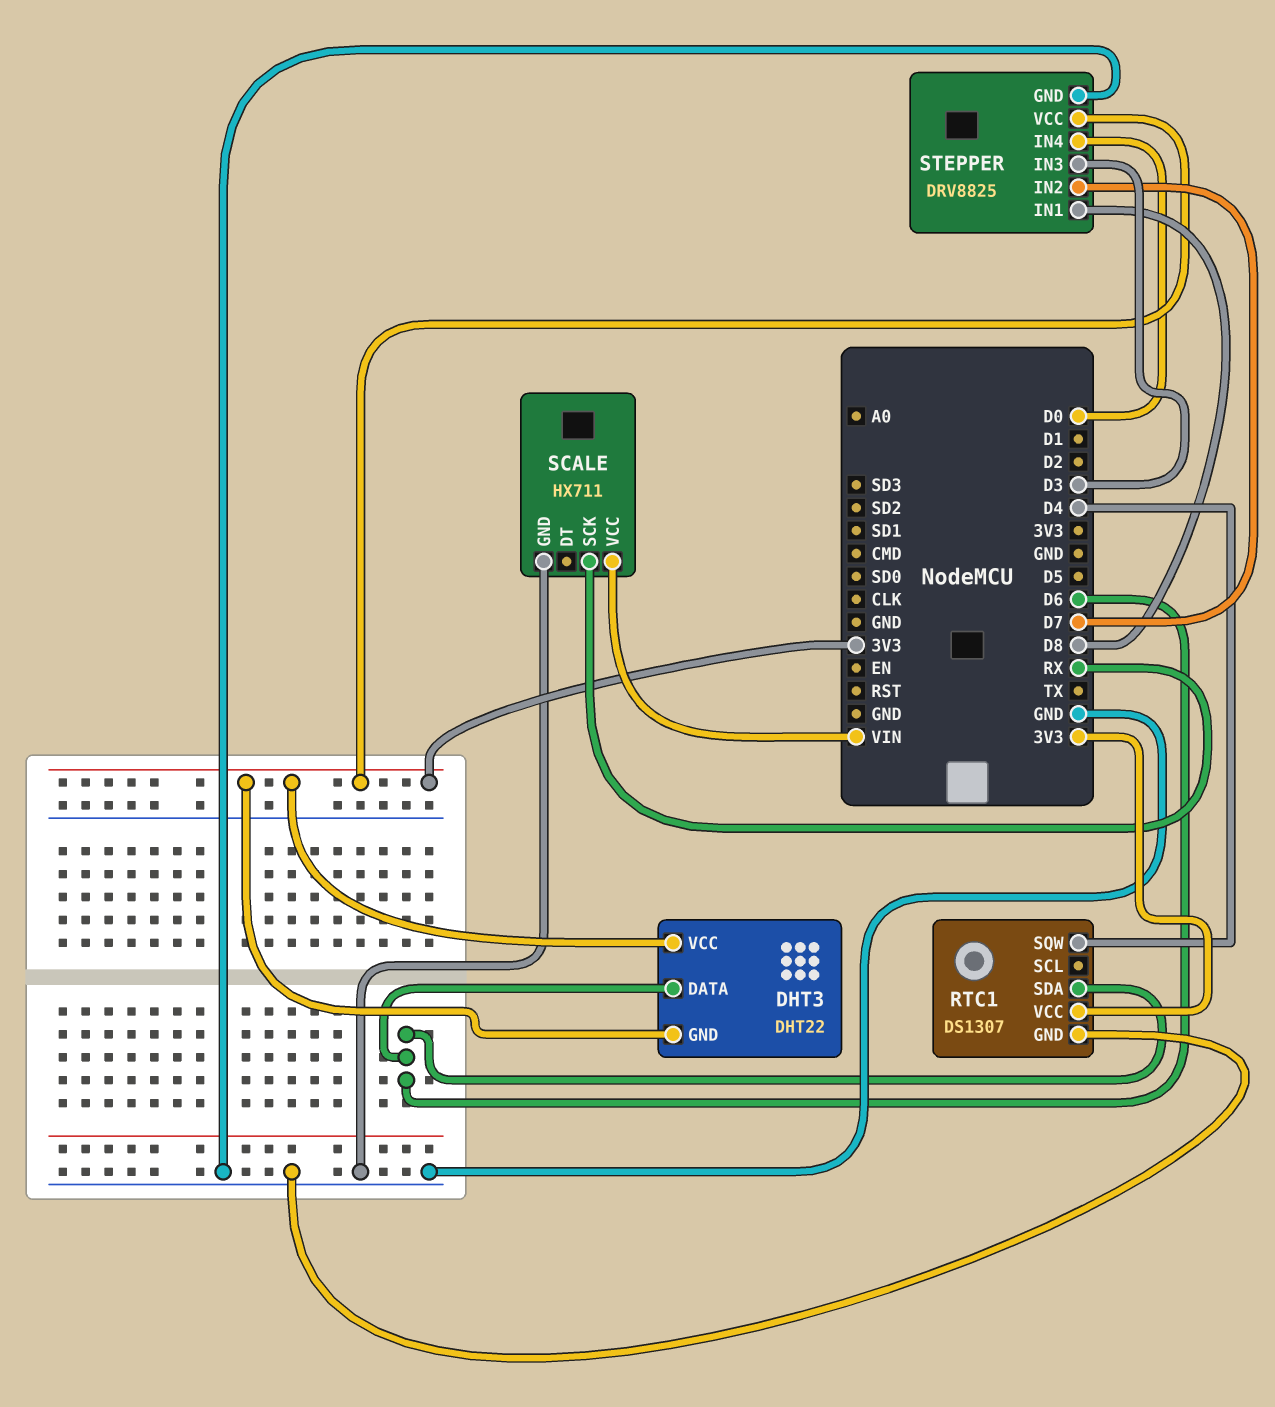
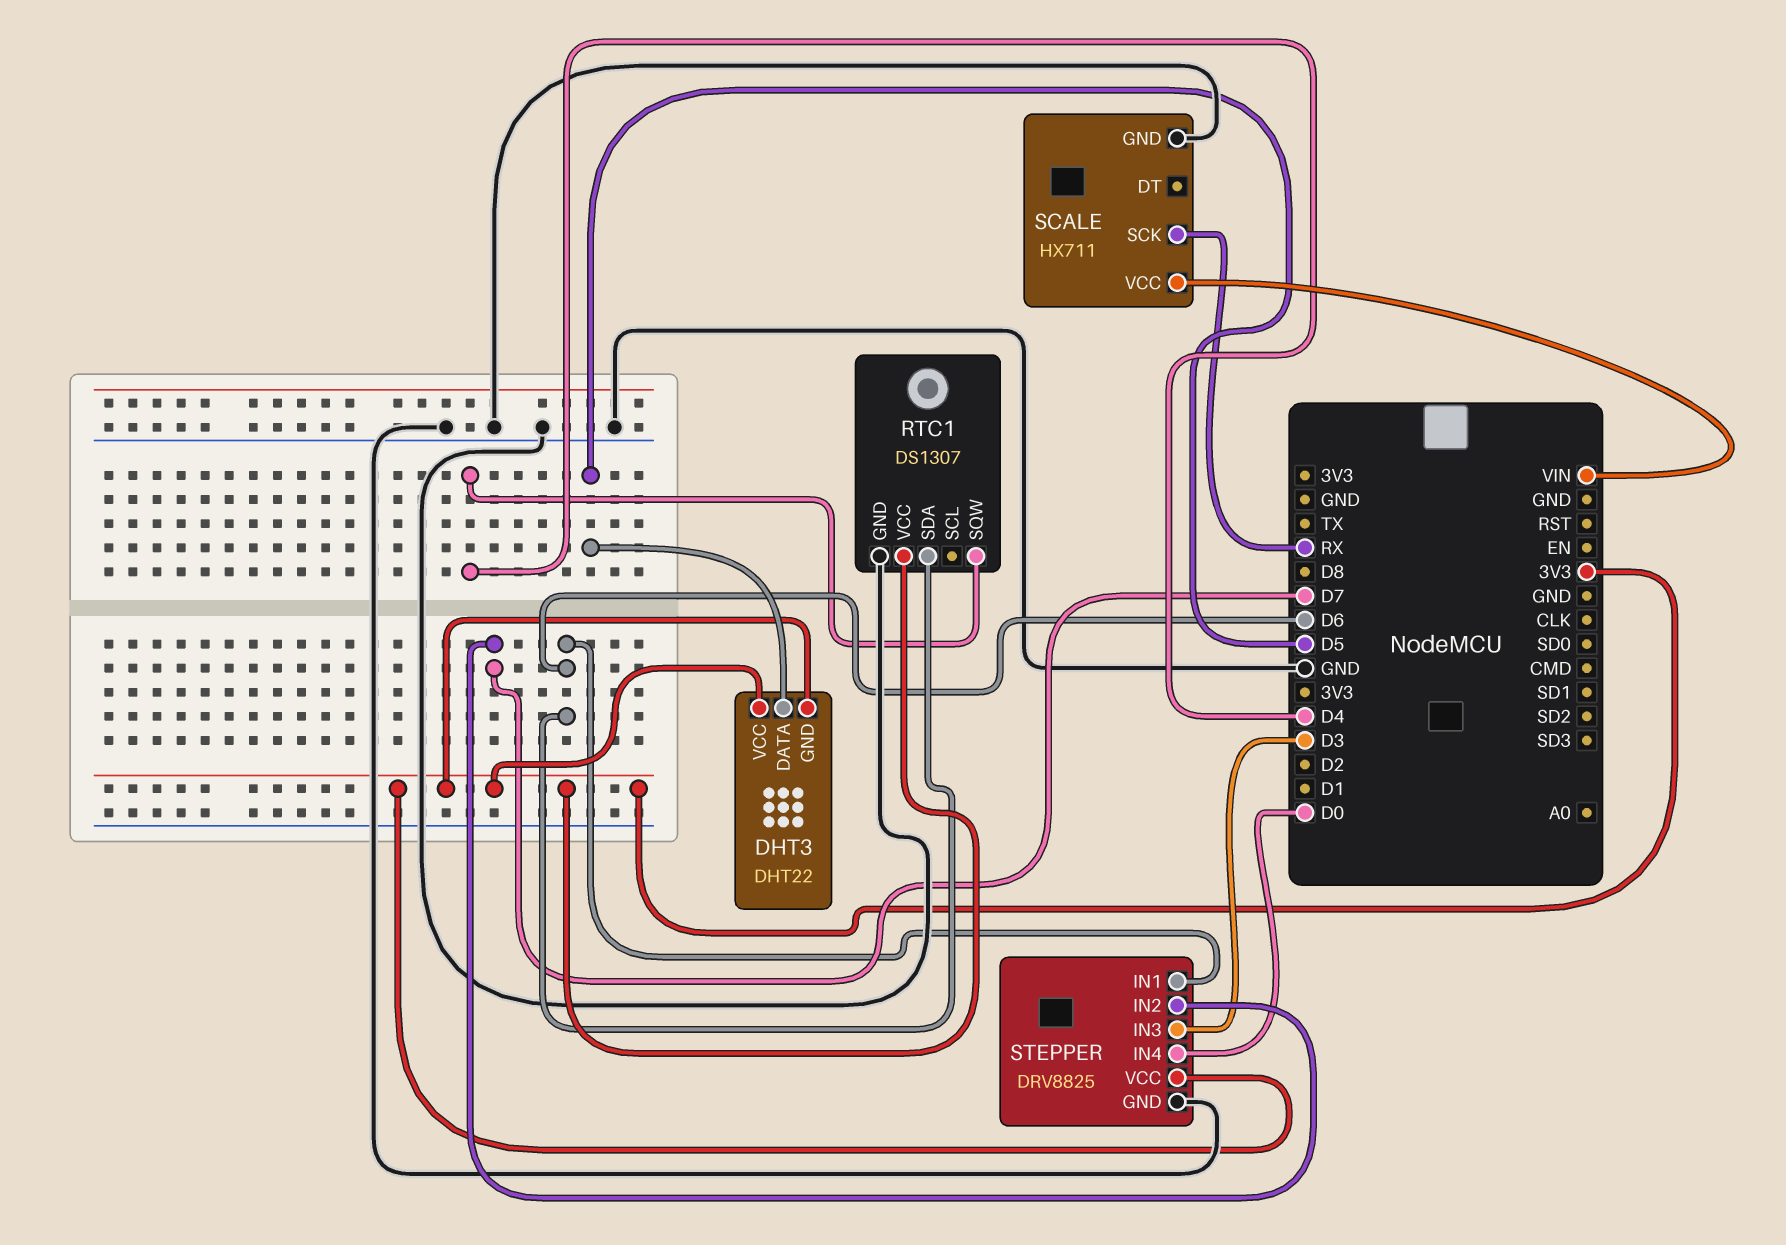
DHT3 pin DATA: D6 -> D5
STEPPER pin IN1: D8 -> D6

